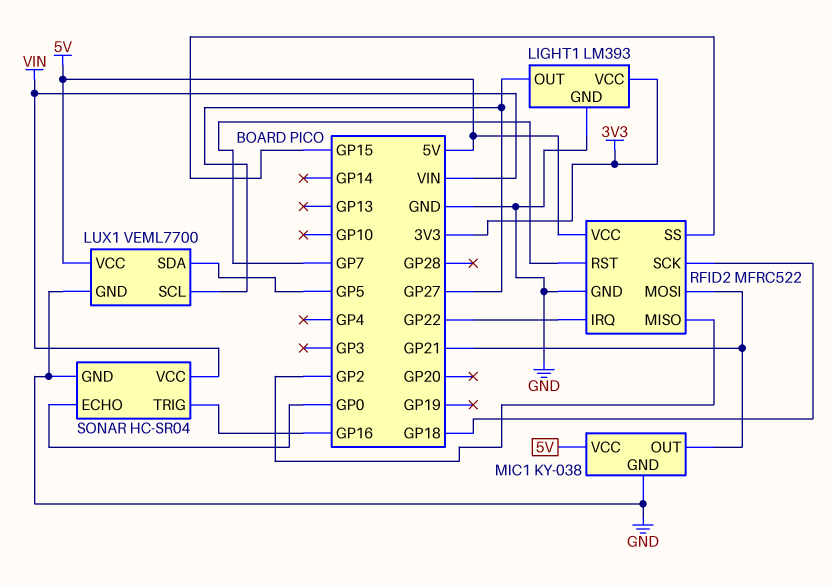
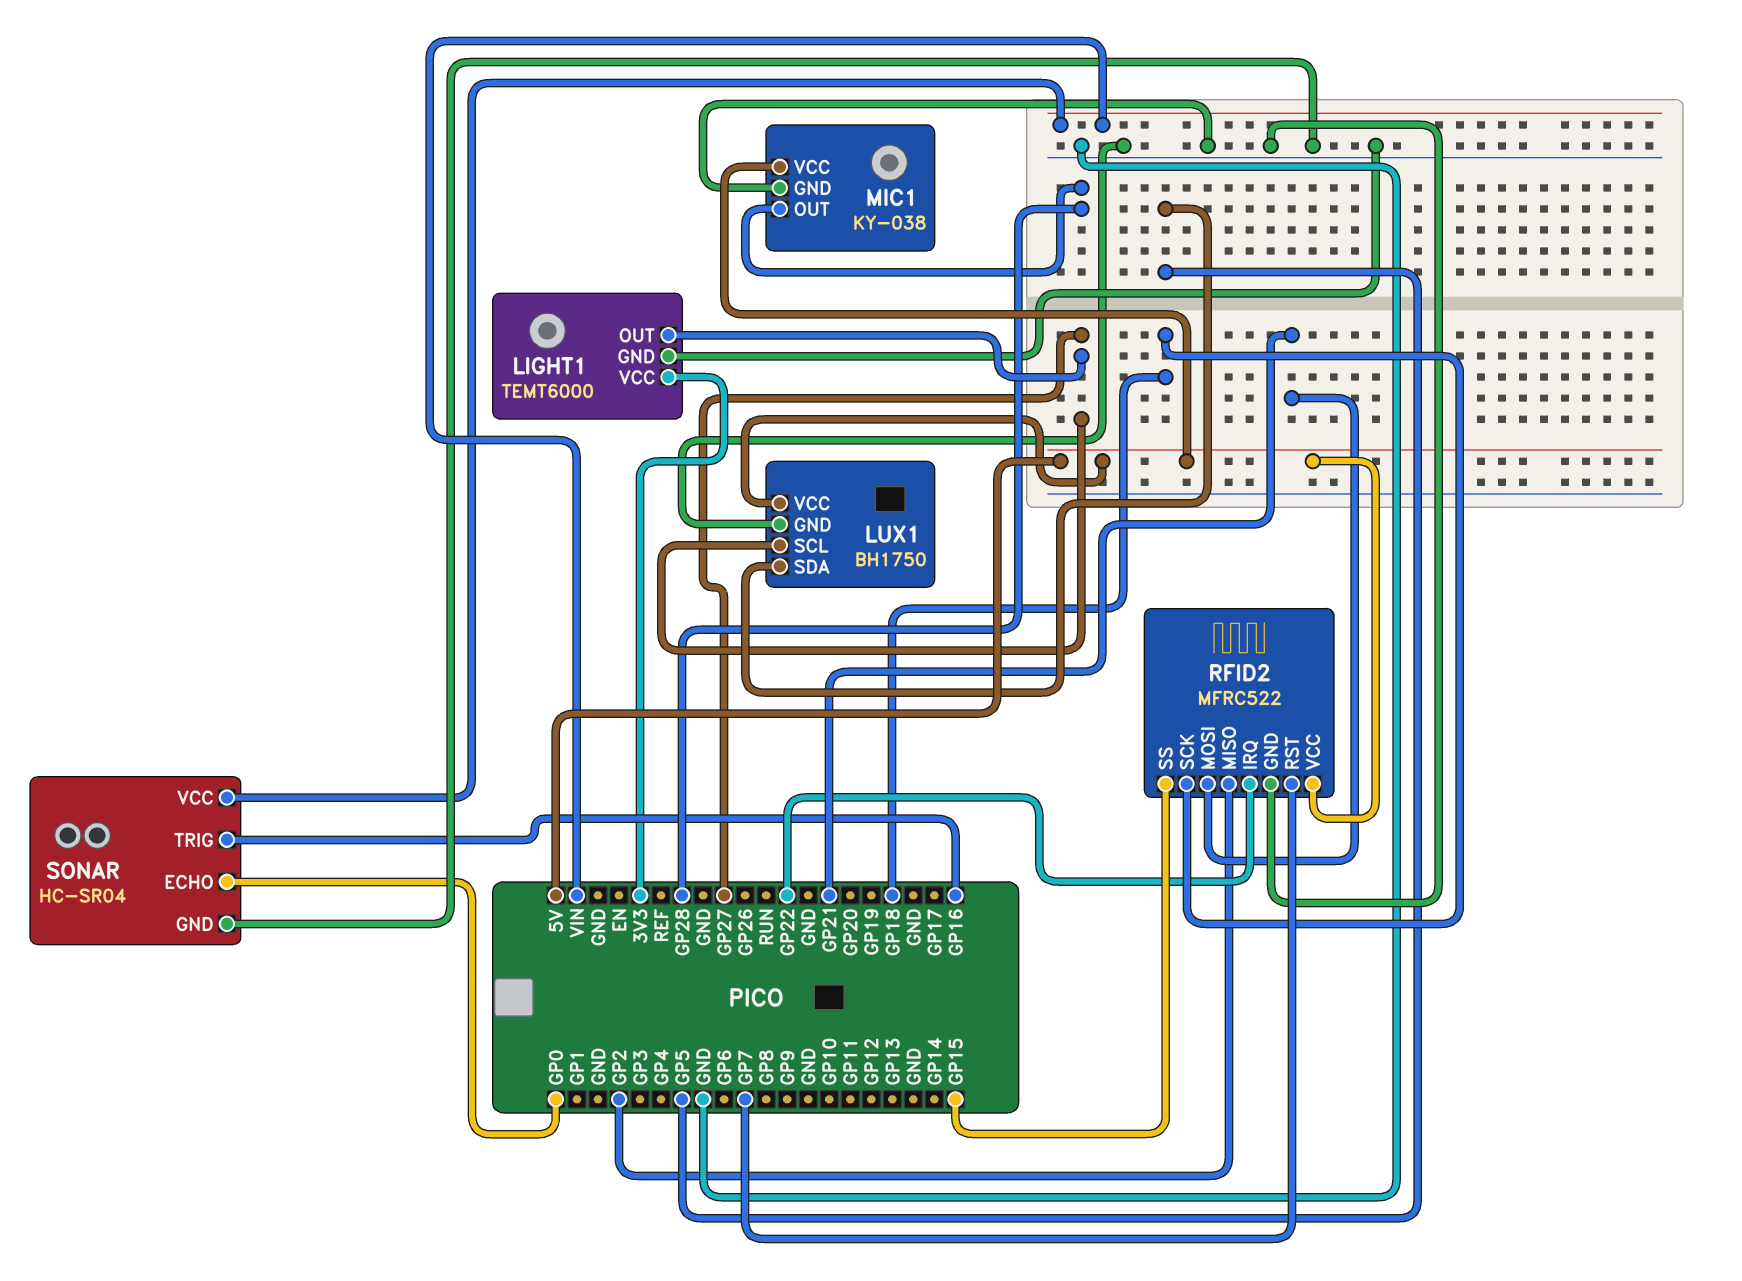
LIGHT1: LM393 -> TEMT6000
LUX1: VEML7700 -> BH1750
MIC1 pin OUT: GP21 -> GP28

